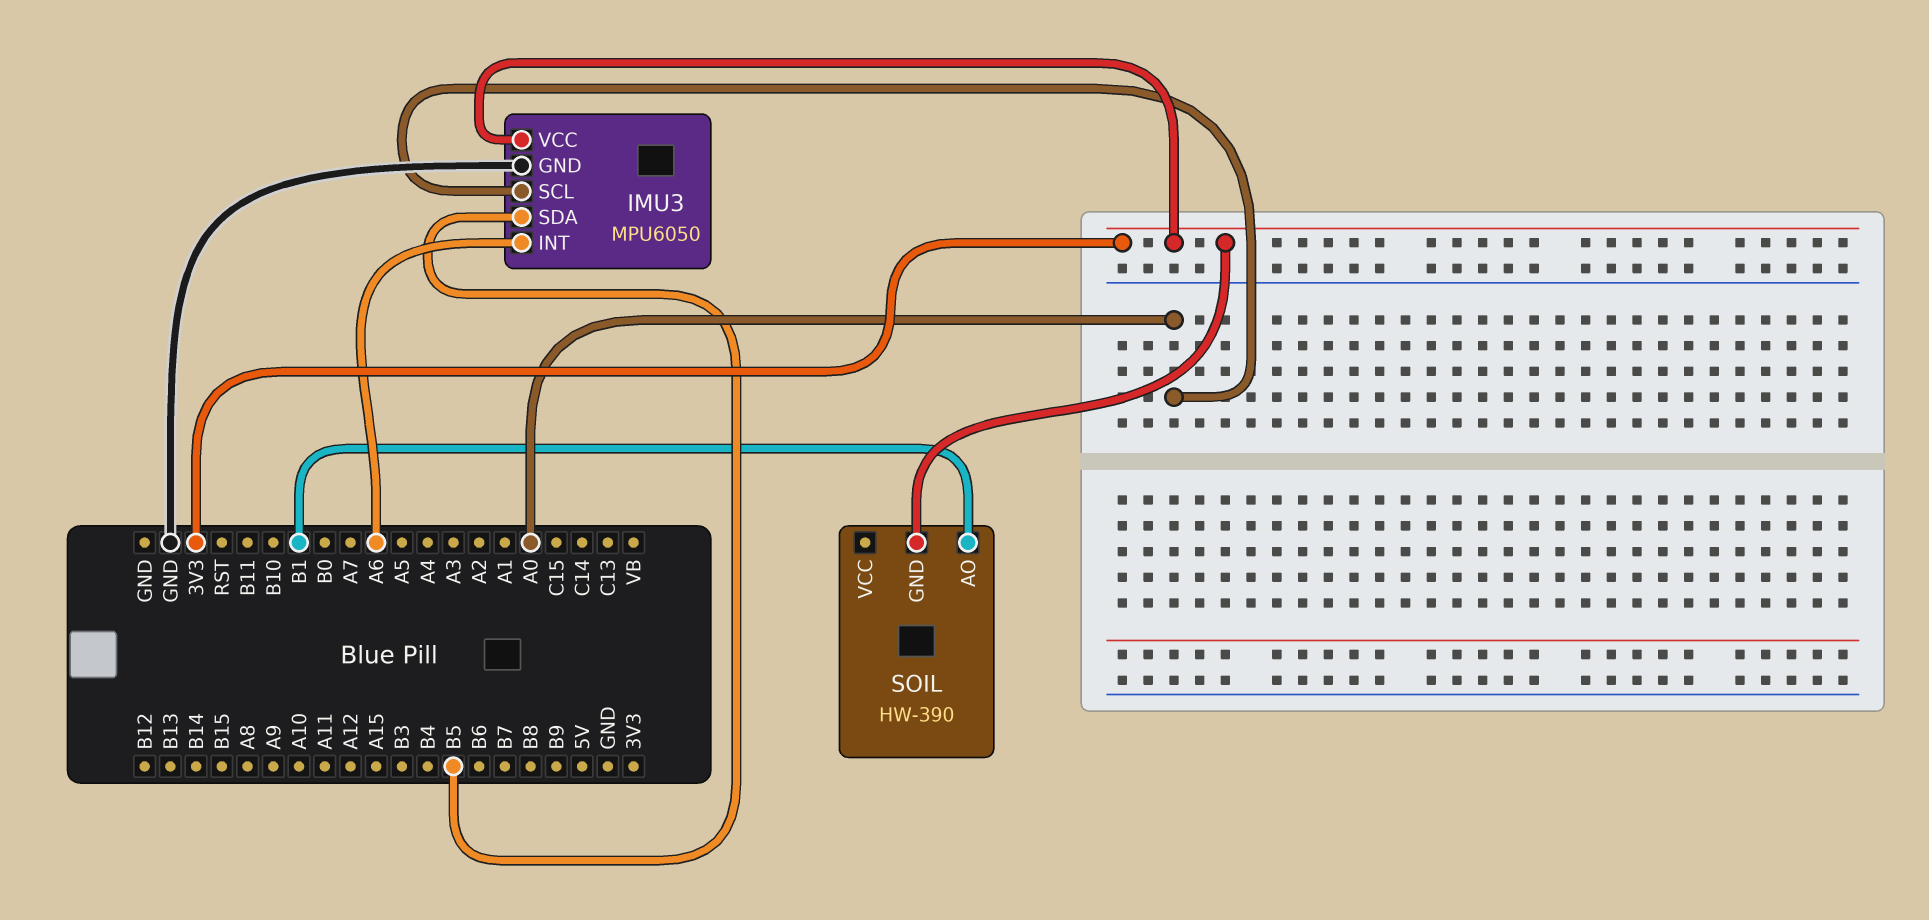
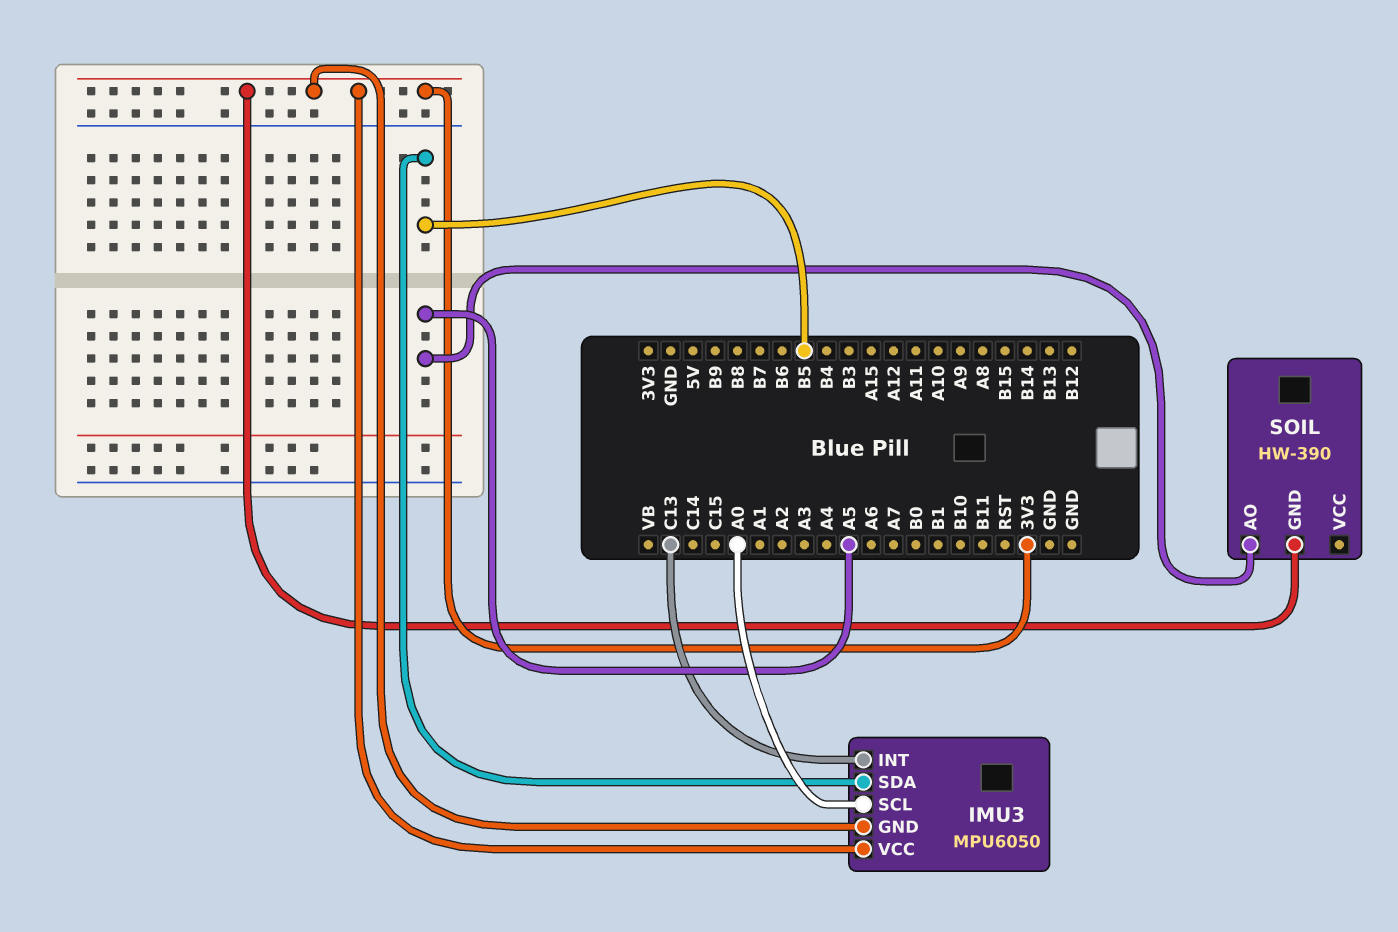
IMU3 pin GND: GND -> 3V3
IMU3 pin INT: A6 -> C13
SOIL pin AO: B1 -> A5

